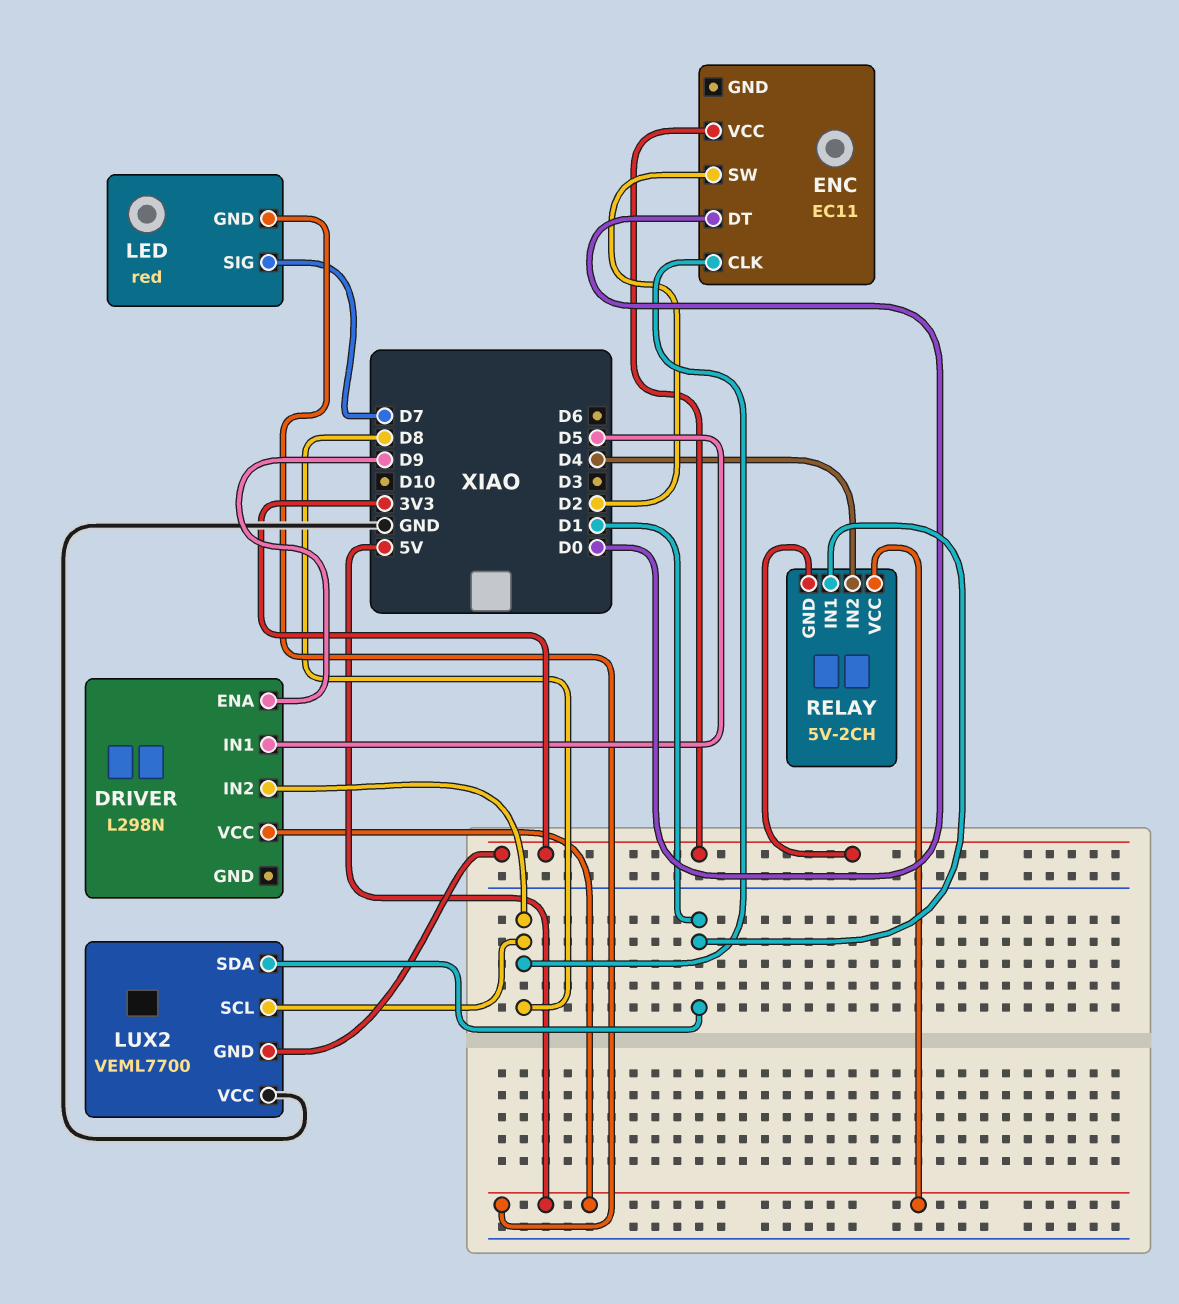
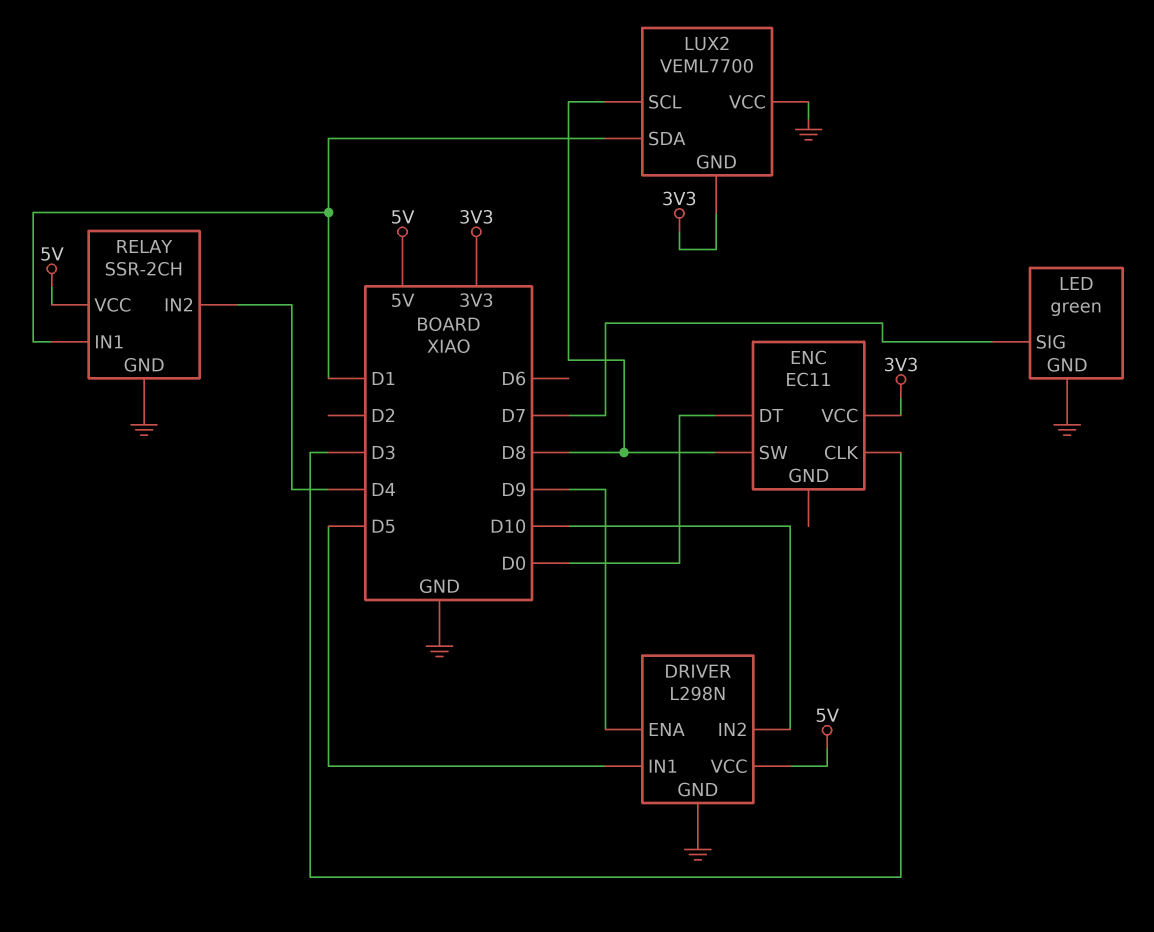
DRIVER pin GND: none -> GND
DRIVER pin IN2: D8 -> D10
ENC pin CLK: D8 -> D3
ENC pin SW: D2 -> D8
LED: red -> green
LED pin GND: 5V -> GND
RELAY: 5V-2CH -> SSR-2CH
RELAY pin GND: 3V3 -> GND

